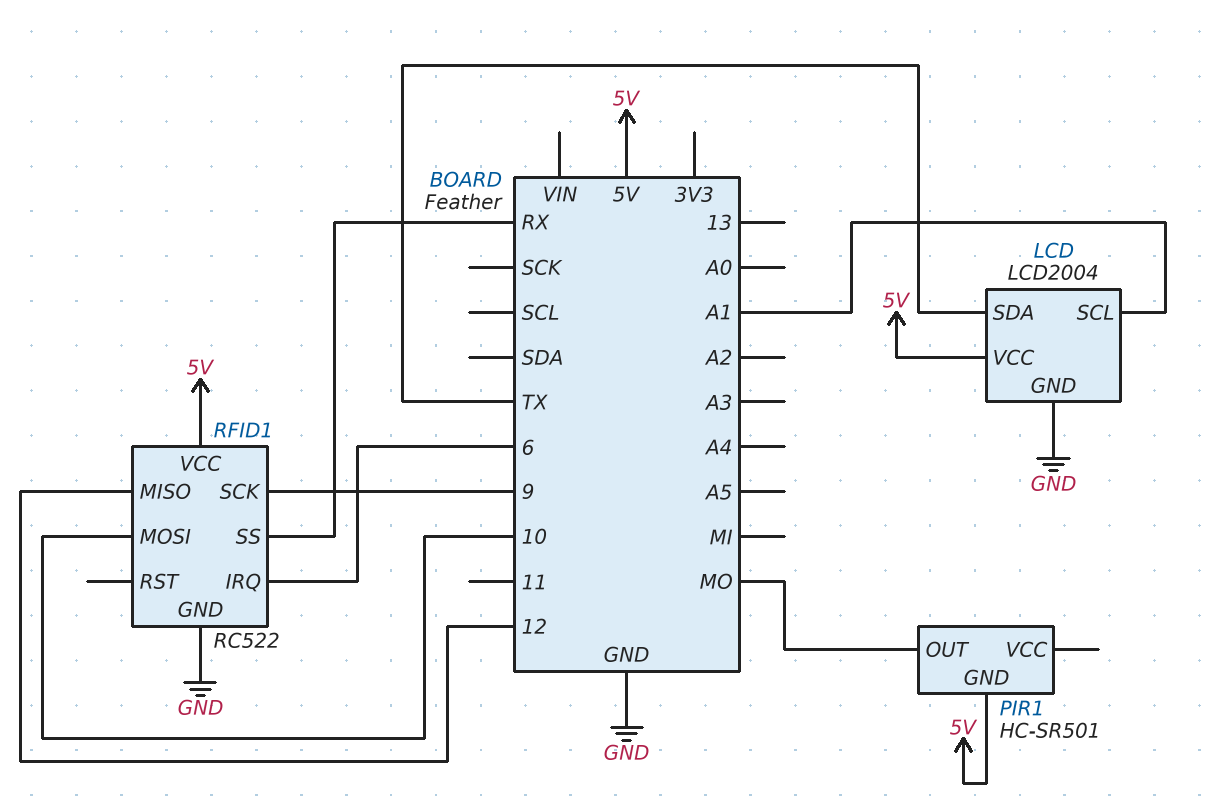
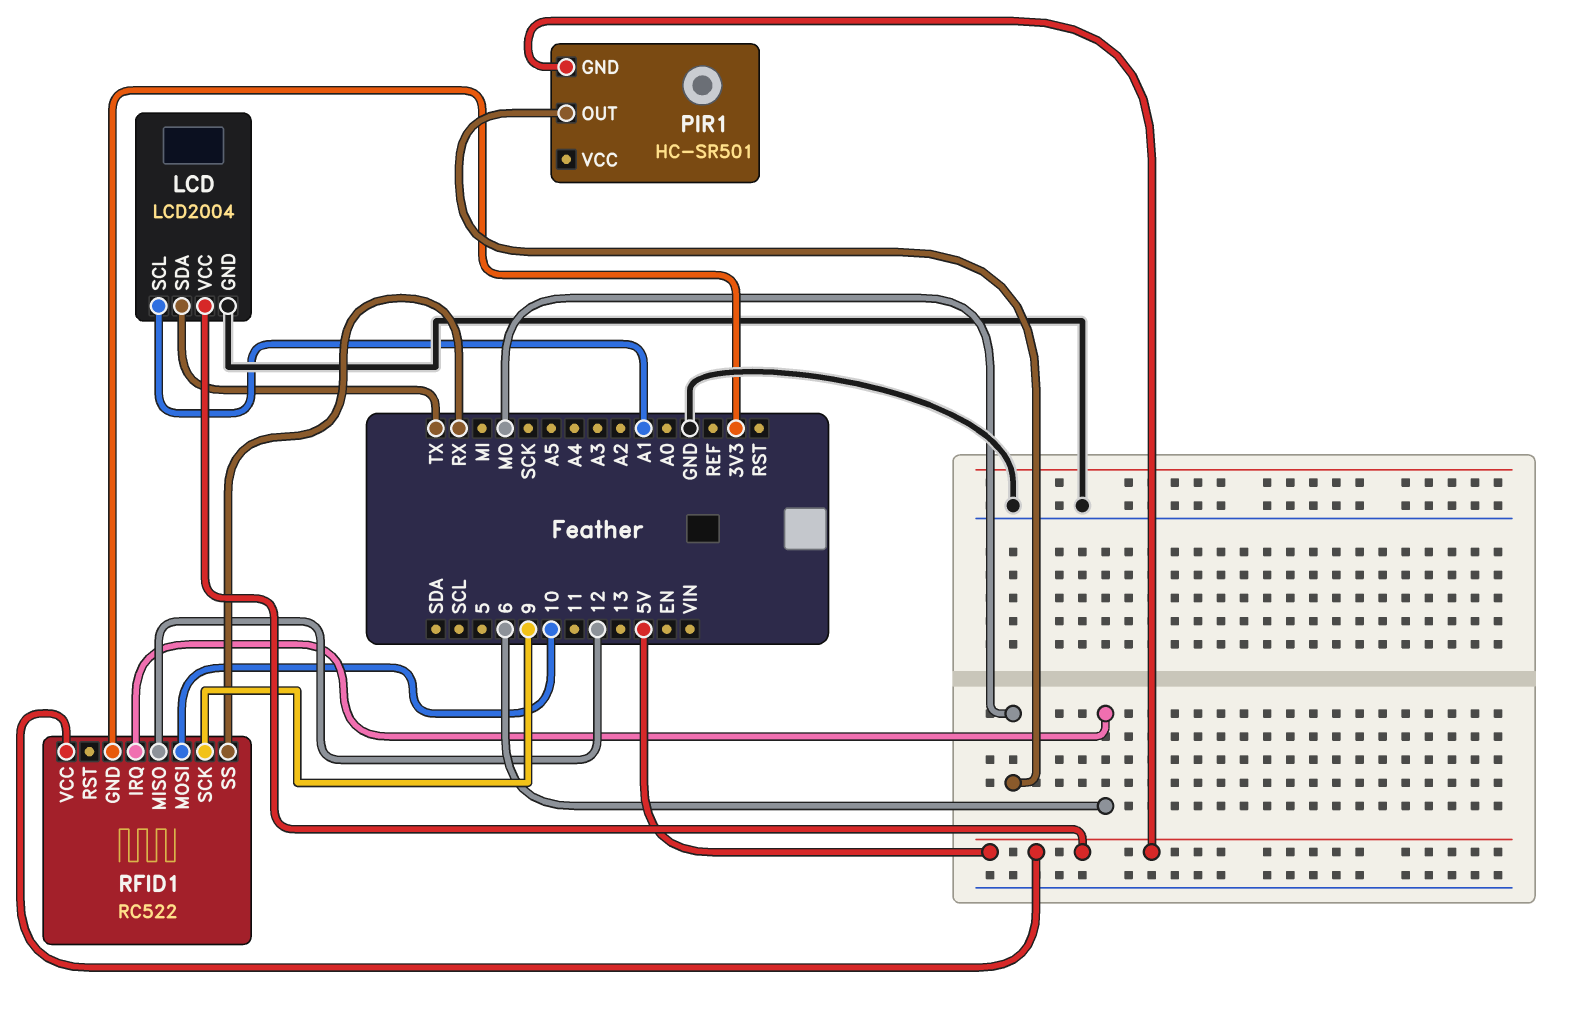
RFID1 pin GND: GND -> 3V3

